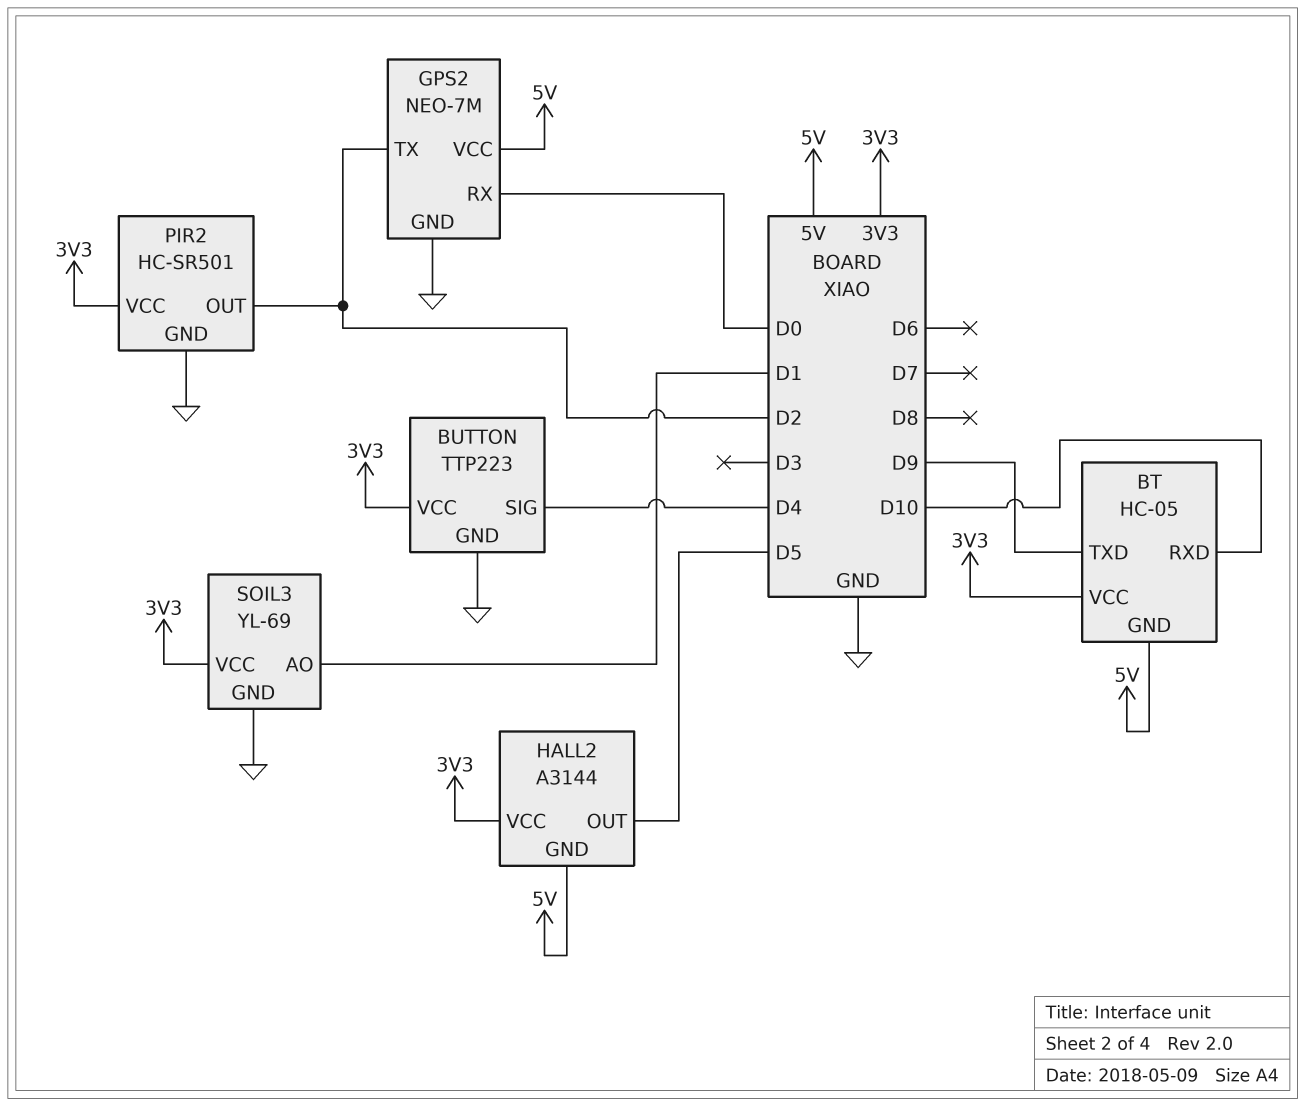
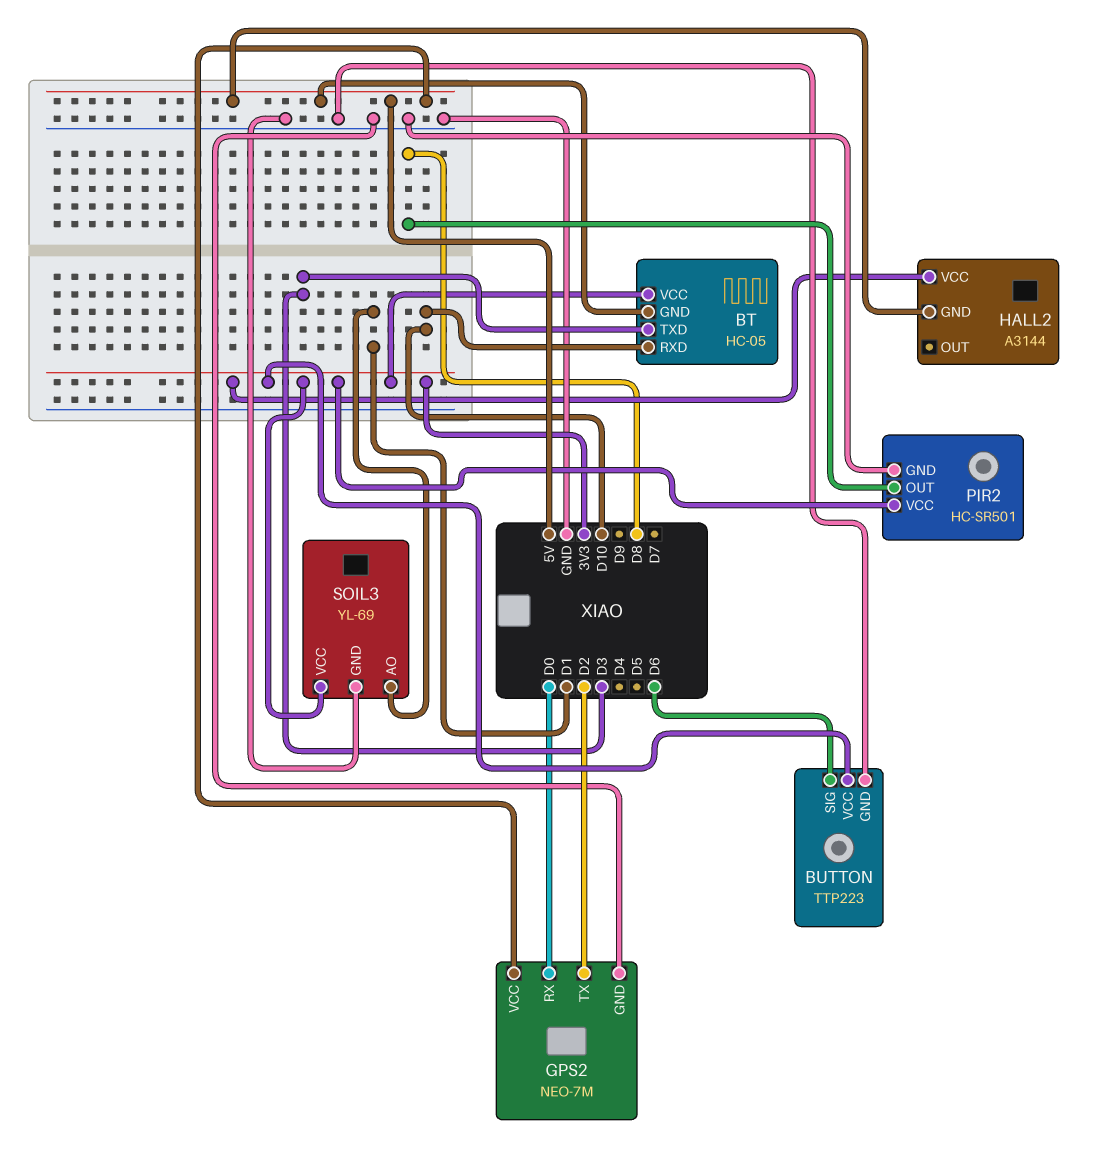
BT pin TXD: D9 -> D3
BUTTON pin SIG: D4 -> D6
HALL2 pin OUT: D5 -> none
PIR2 pin OUT: D2 -> D8

